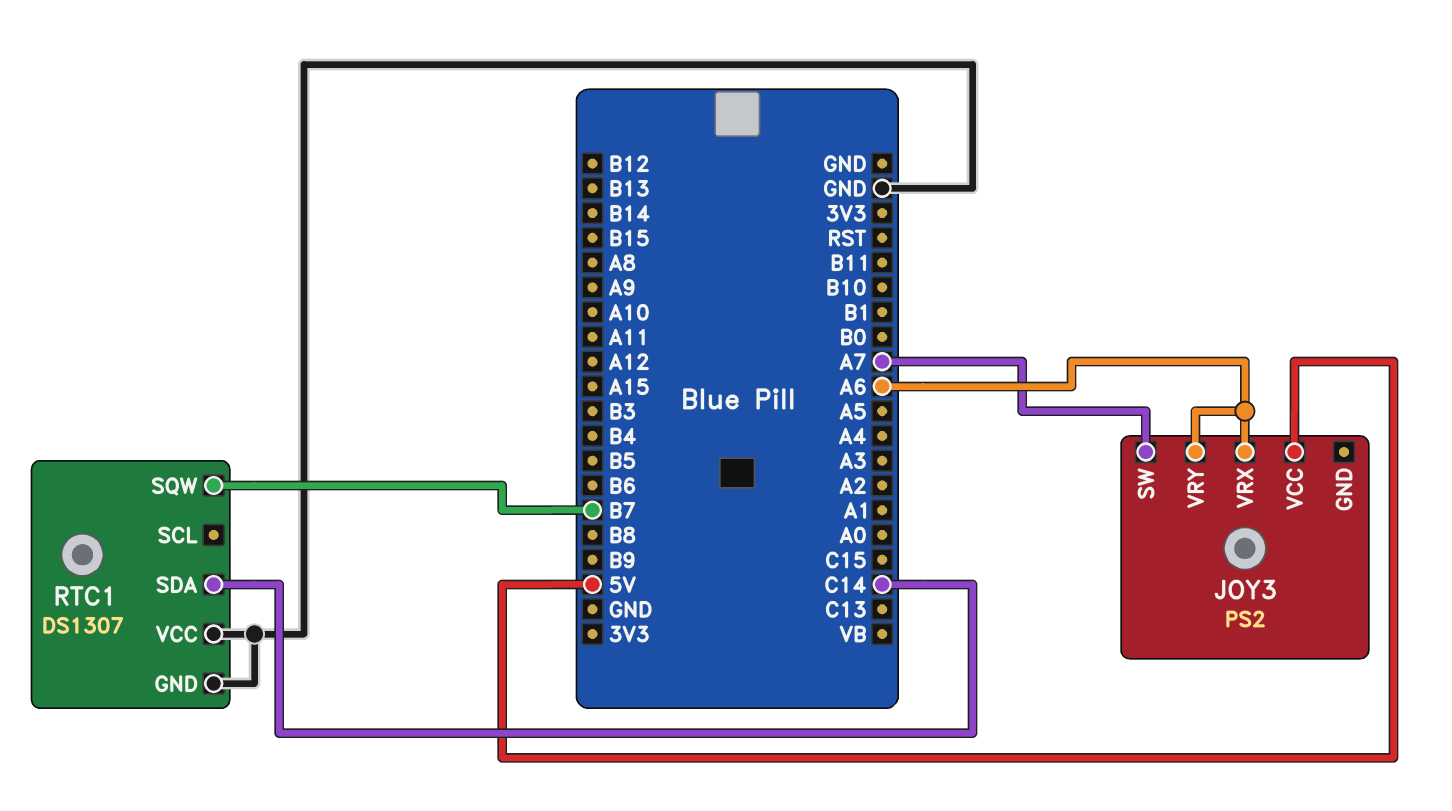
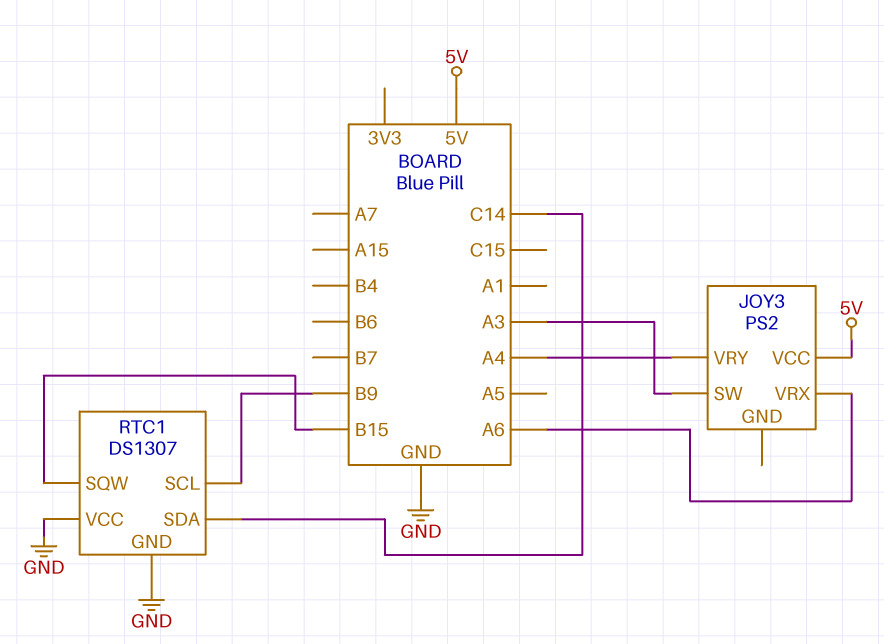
JOY3 pin SW: A7 -> A3
JOY3 pin VRY: A6 -> A4
RTC1 pin SCL: none -> B9
RTC1 pin SQW: B7 -> B15

